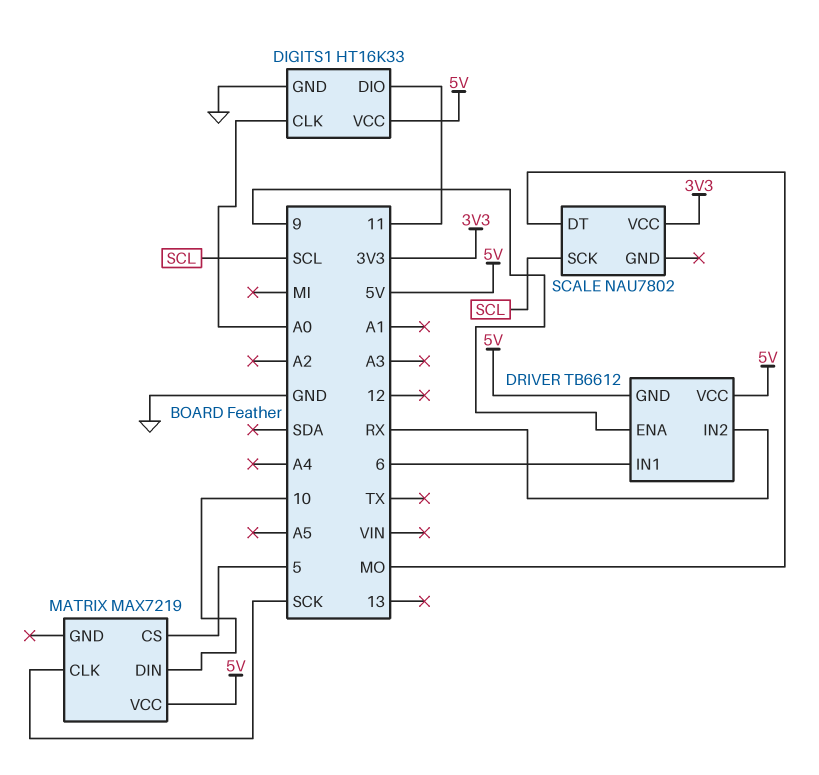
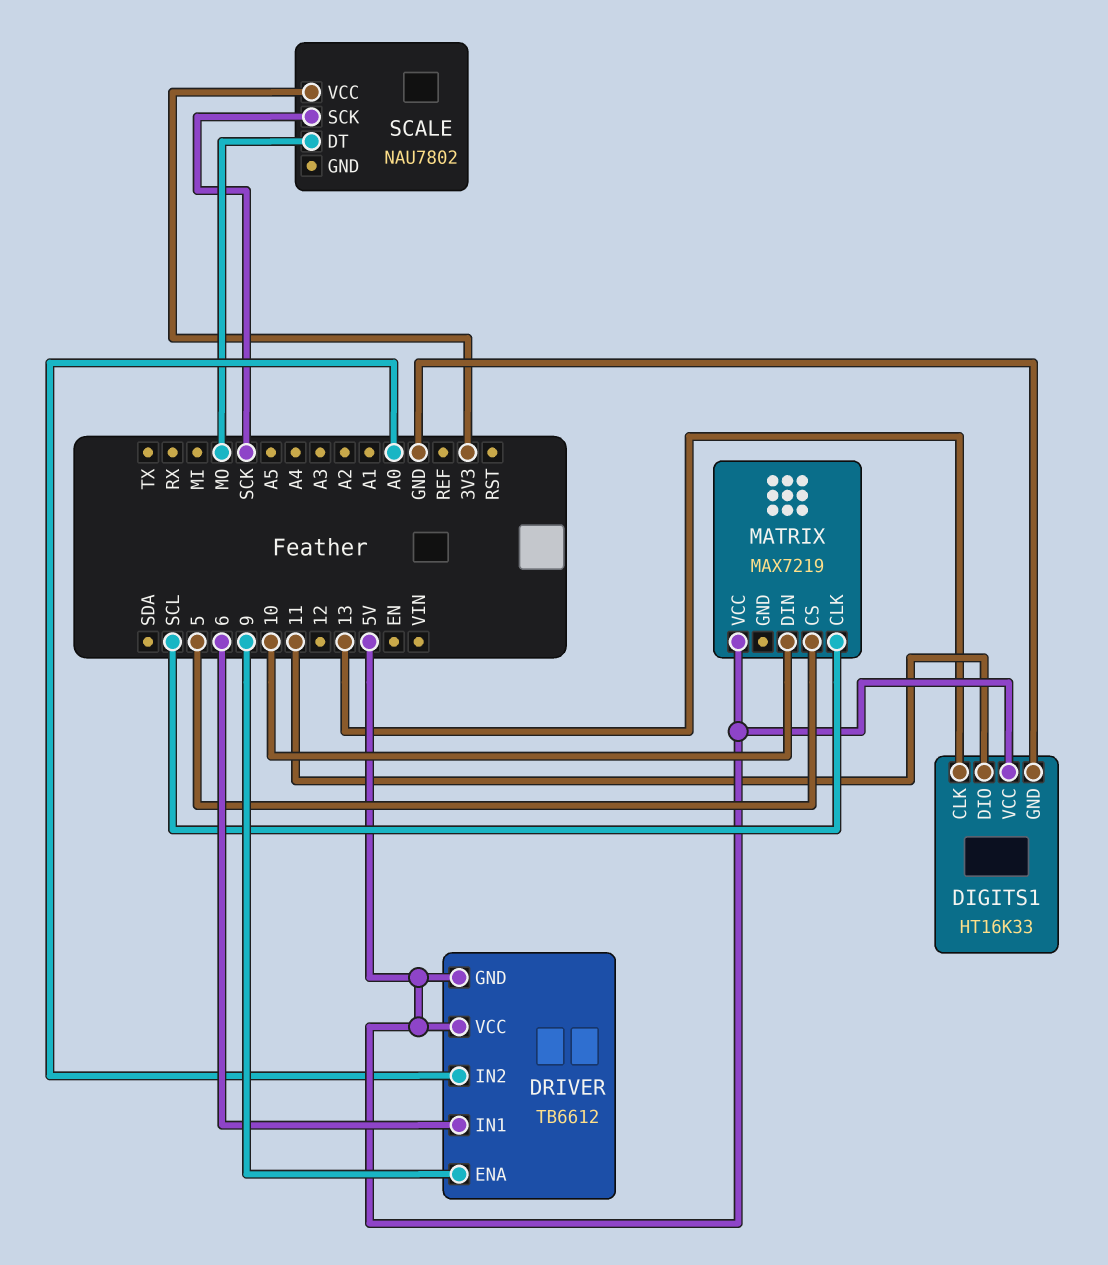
DIGITS1 pin CLK: A0 -> 13
DRIVER pin IN2: RX -> A0
MATRIX pin CLK: SCK -> SCL
SCALE pin SCK: SCL -> SCK

